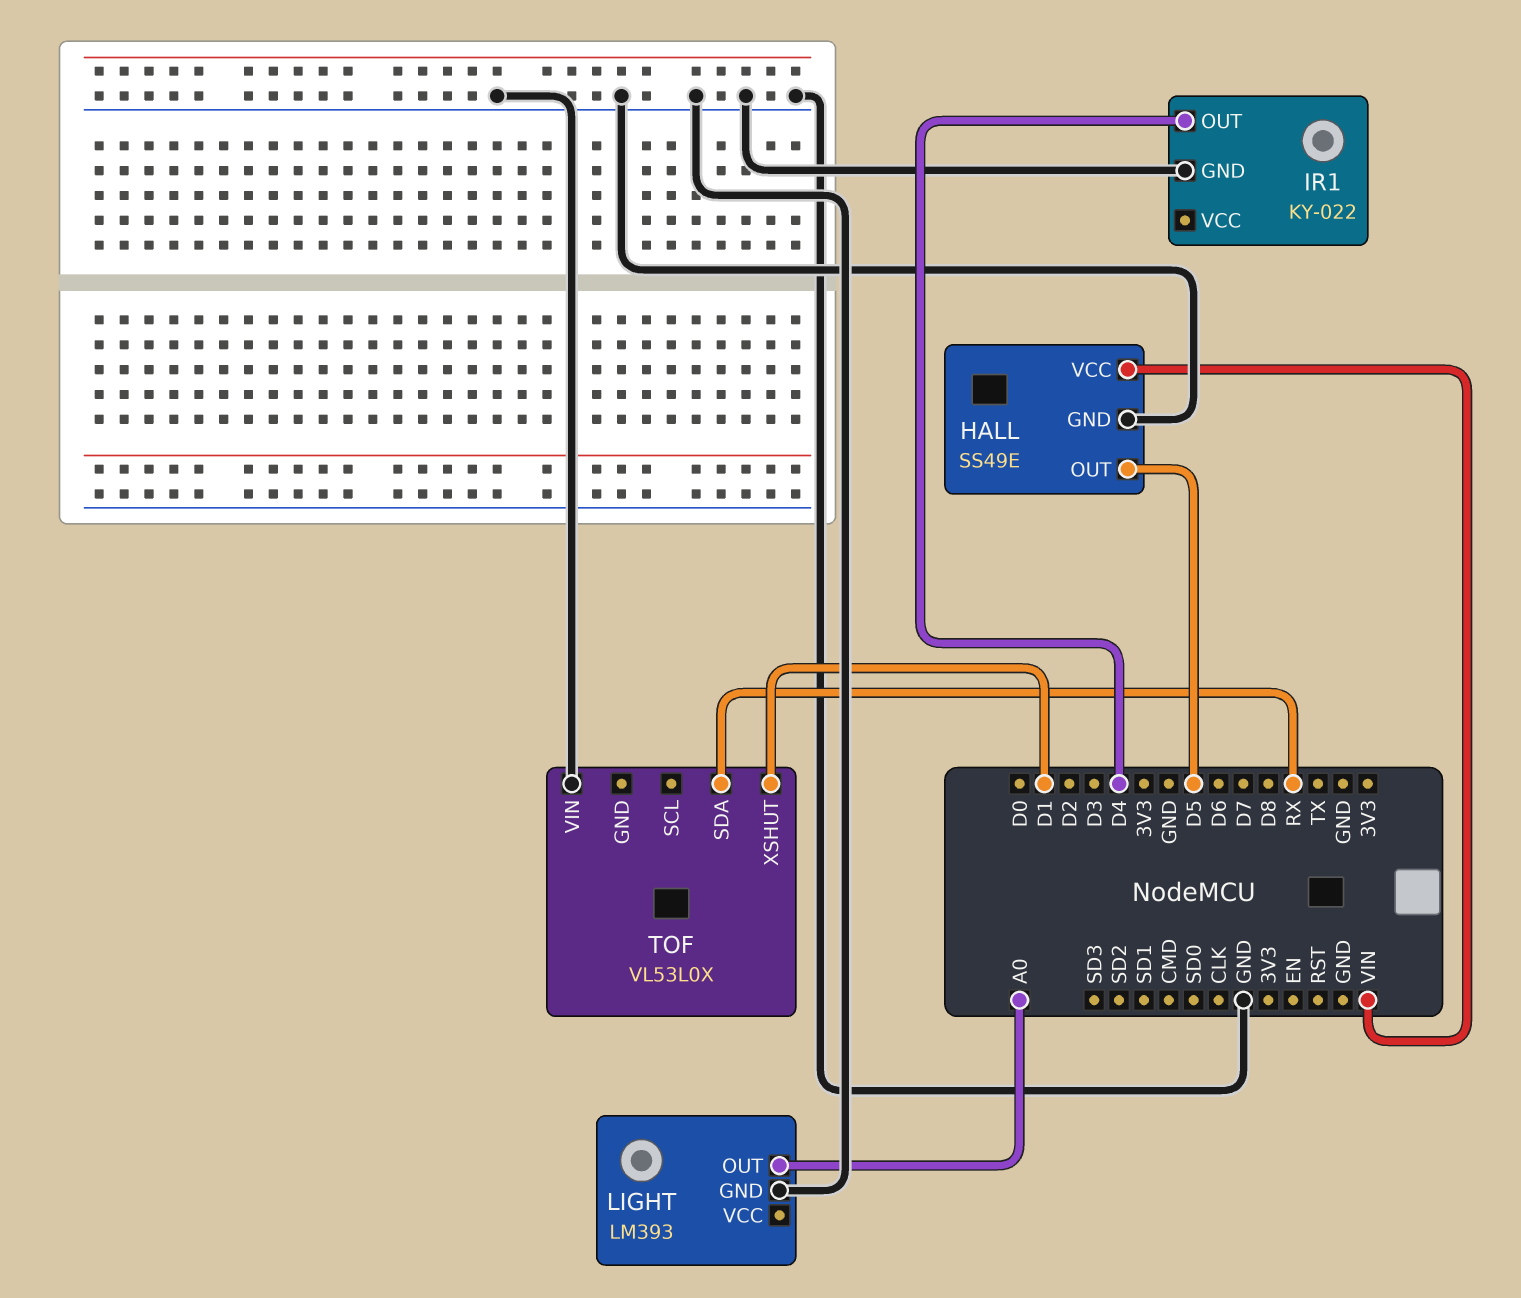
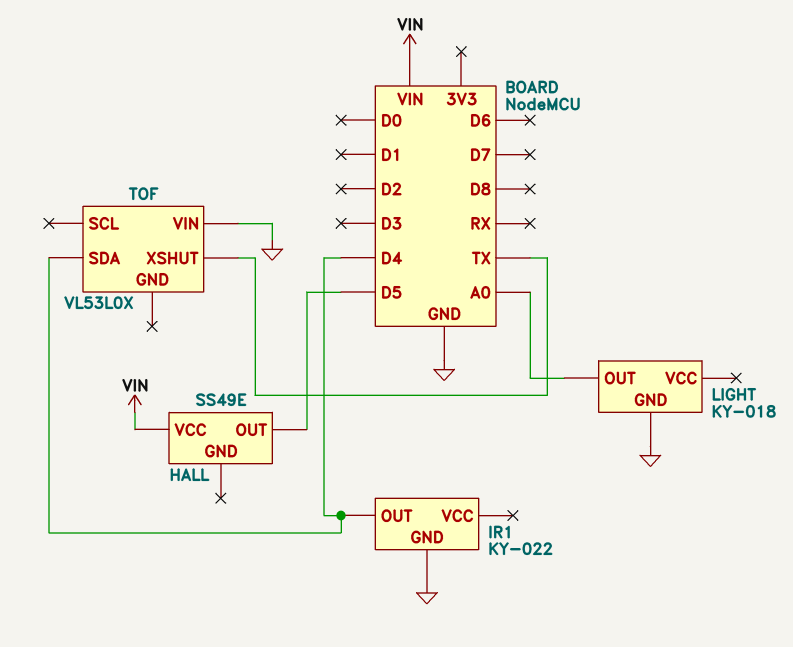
HALL pin GND: GND -> none
LIGHT: LM393 -> KY-018
TOF pin SDA: RX -> D4
TOF pin XSHUT: D1 -> TX

